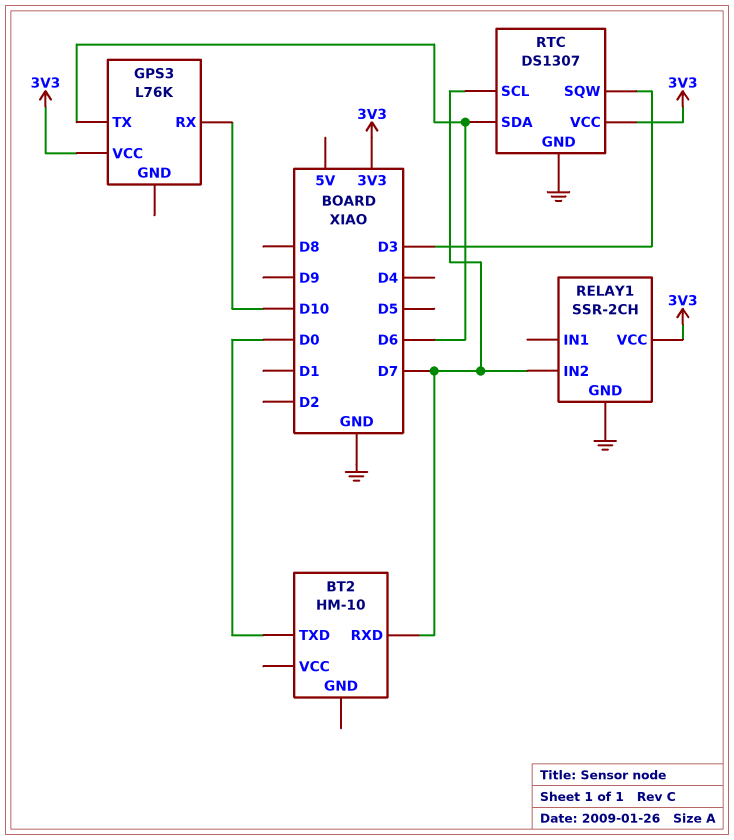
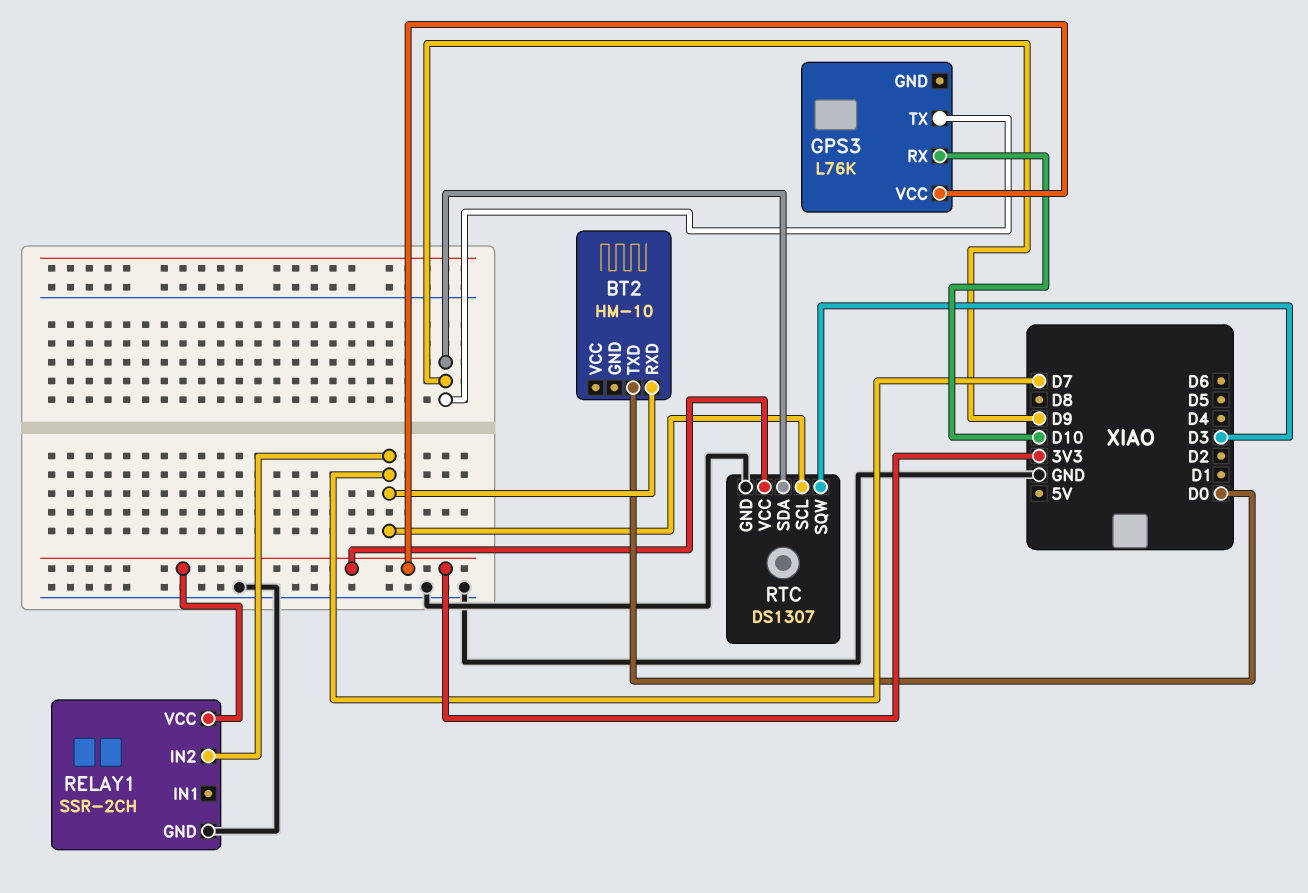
GPS3 pin TX: D6 -> D9
RTC pin SDA: D6 -> D9

